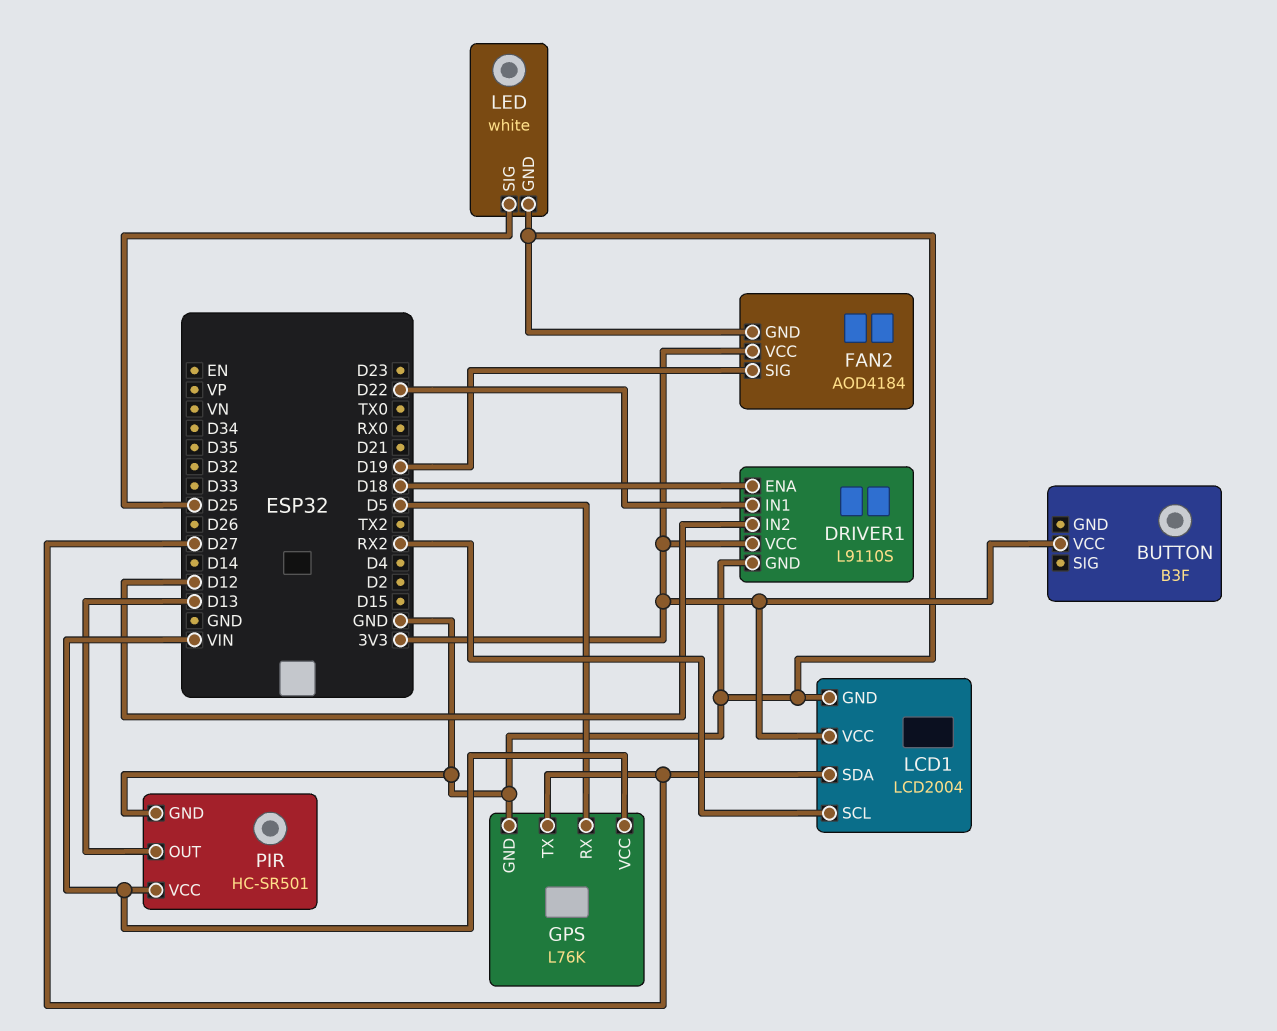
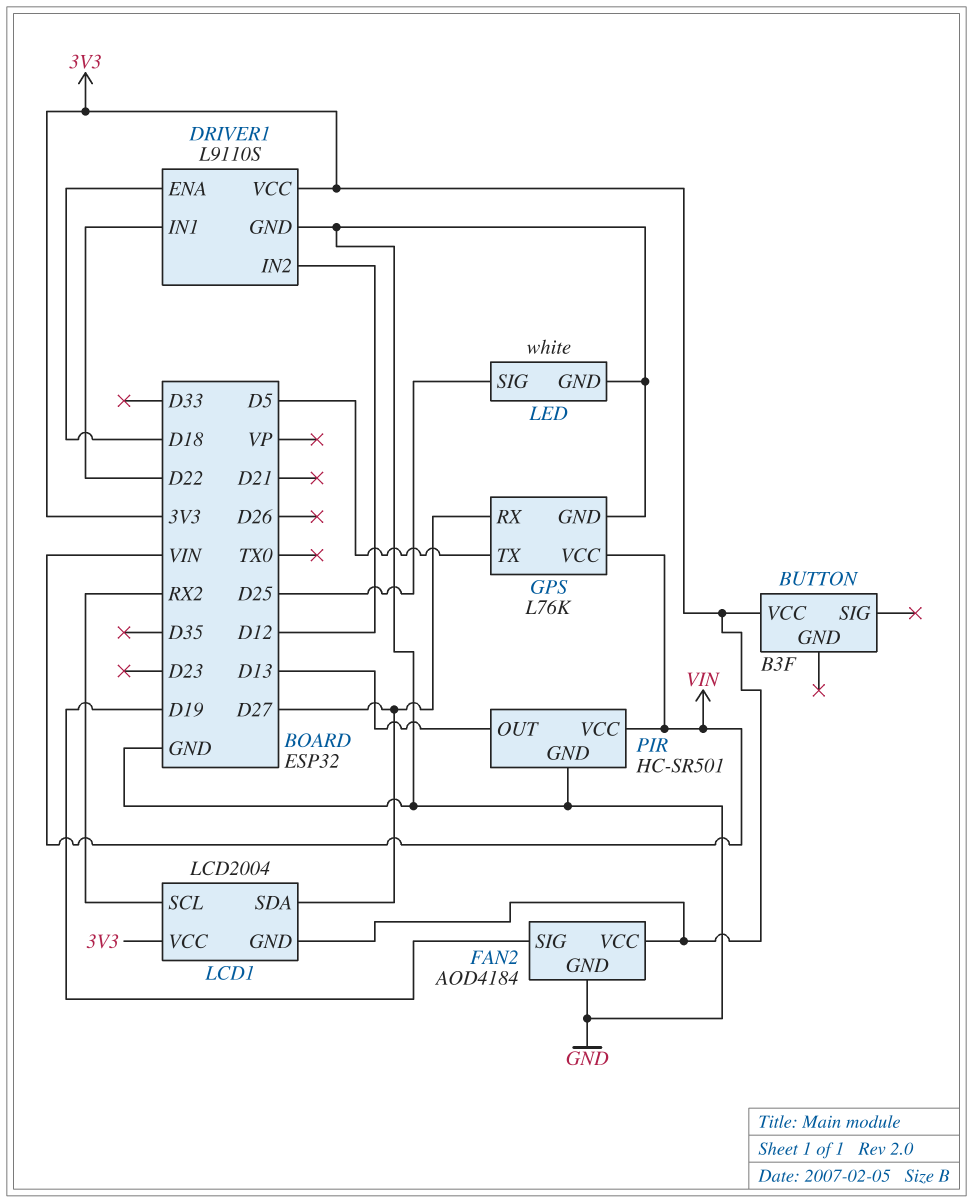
GPS pin RX: D5 -> D27
GPS pin TX: D27 -> D5
LCD1 pin GND: GND -> 3V3

